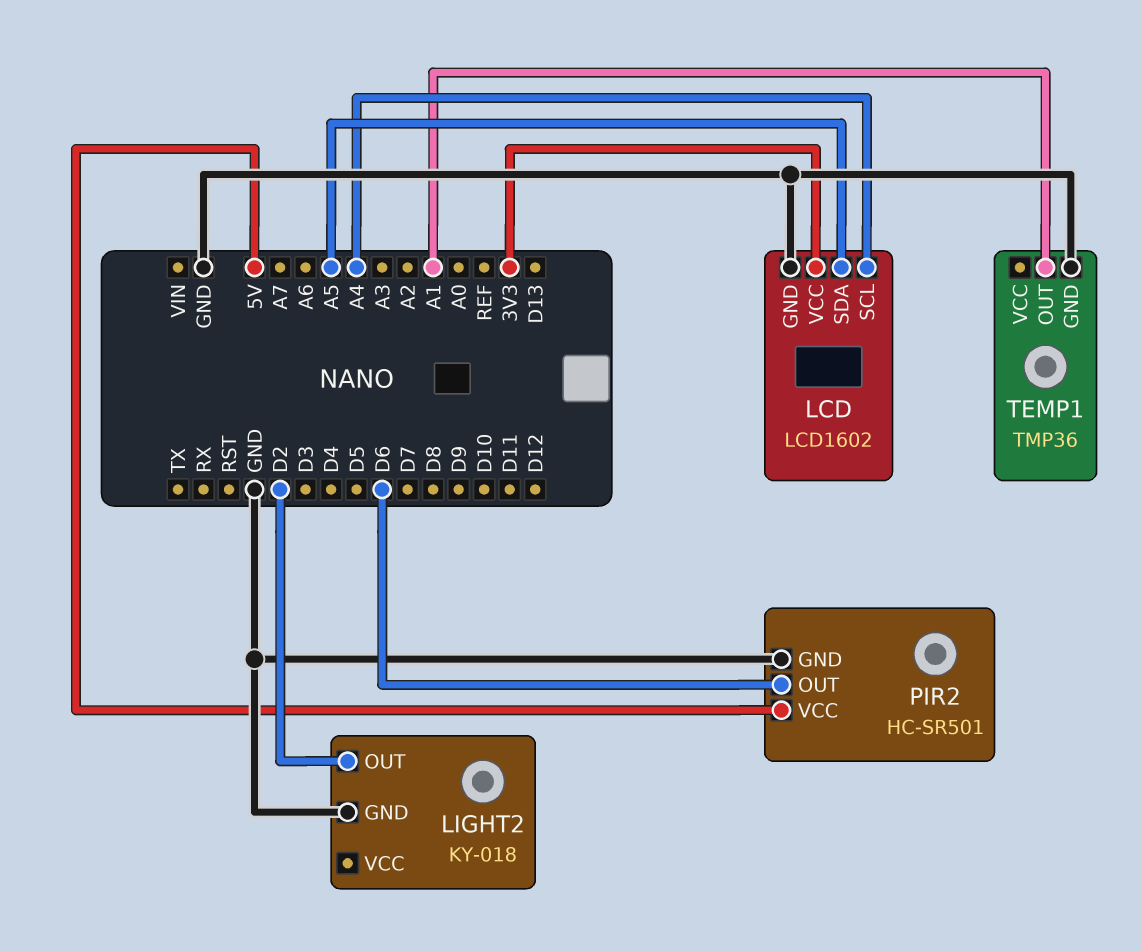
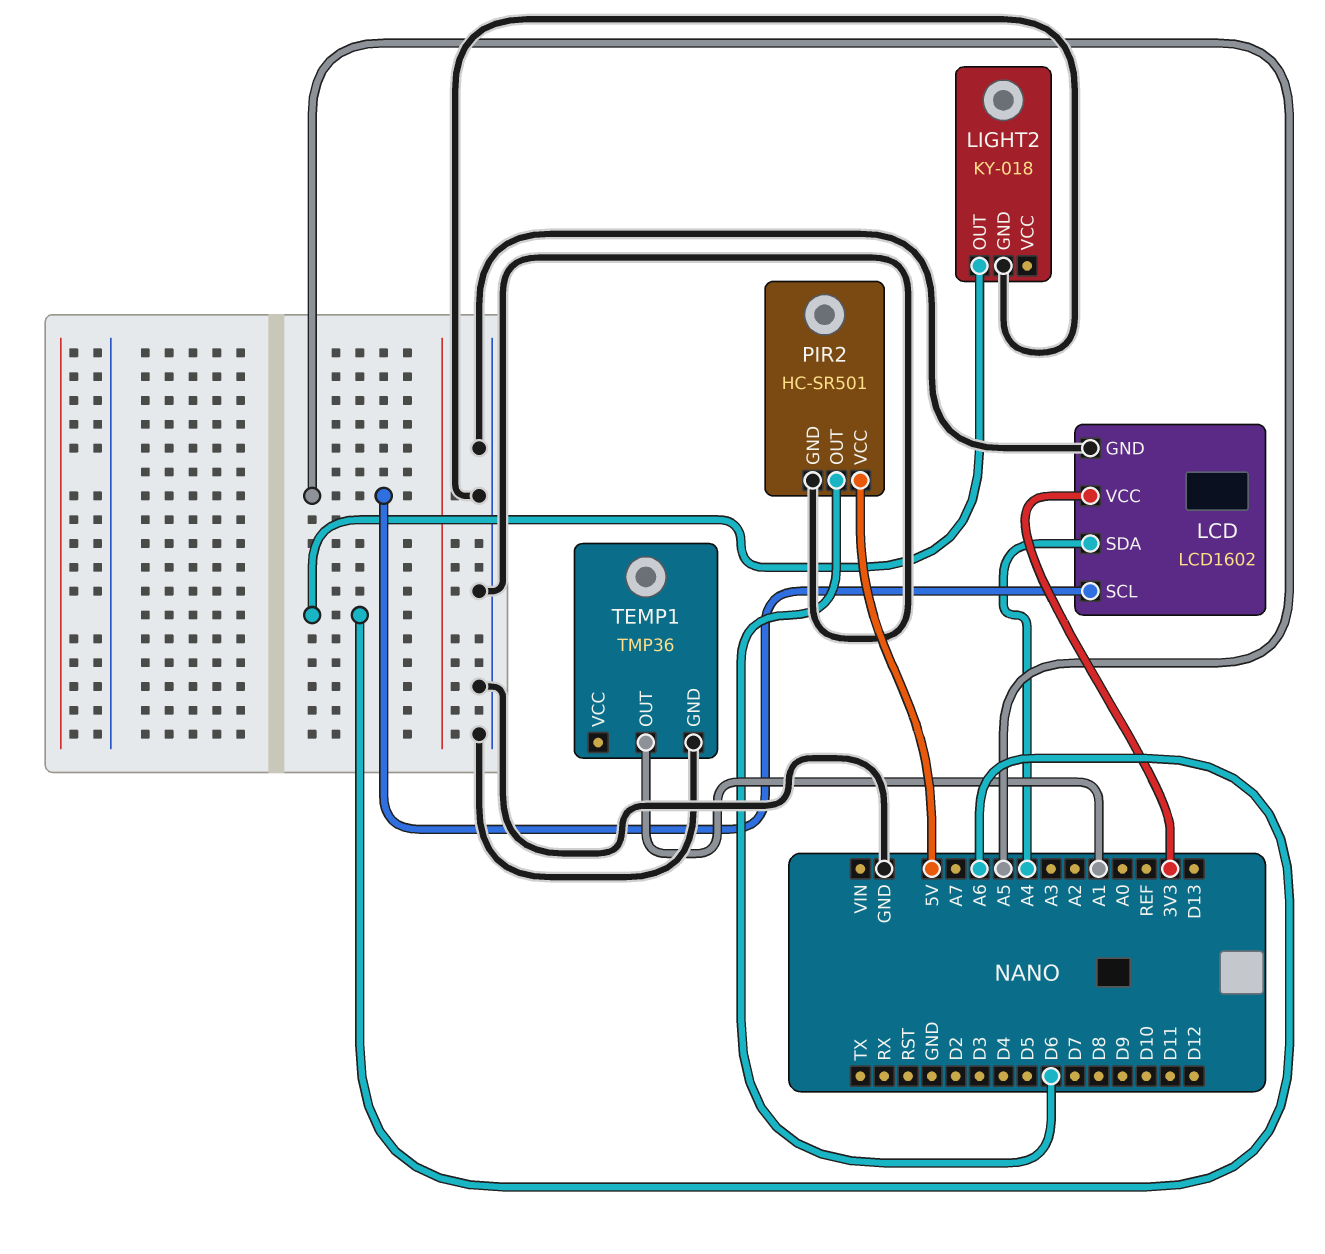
LCD pin SCL: A4 -> A5
LCD pin SDA: A5 -> A4
LIGHT2 pin OUT: D2 -> A6

